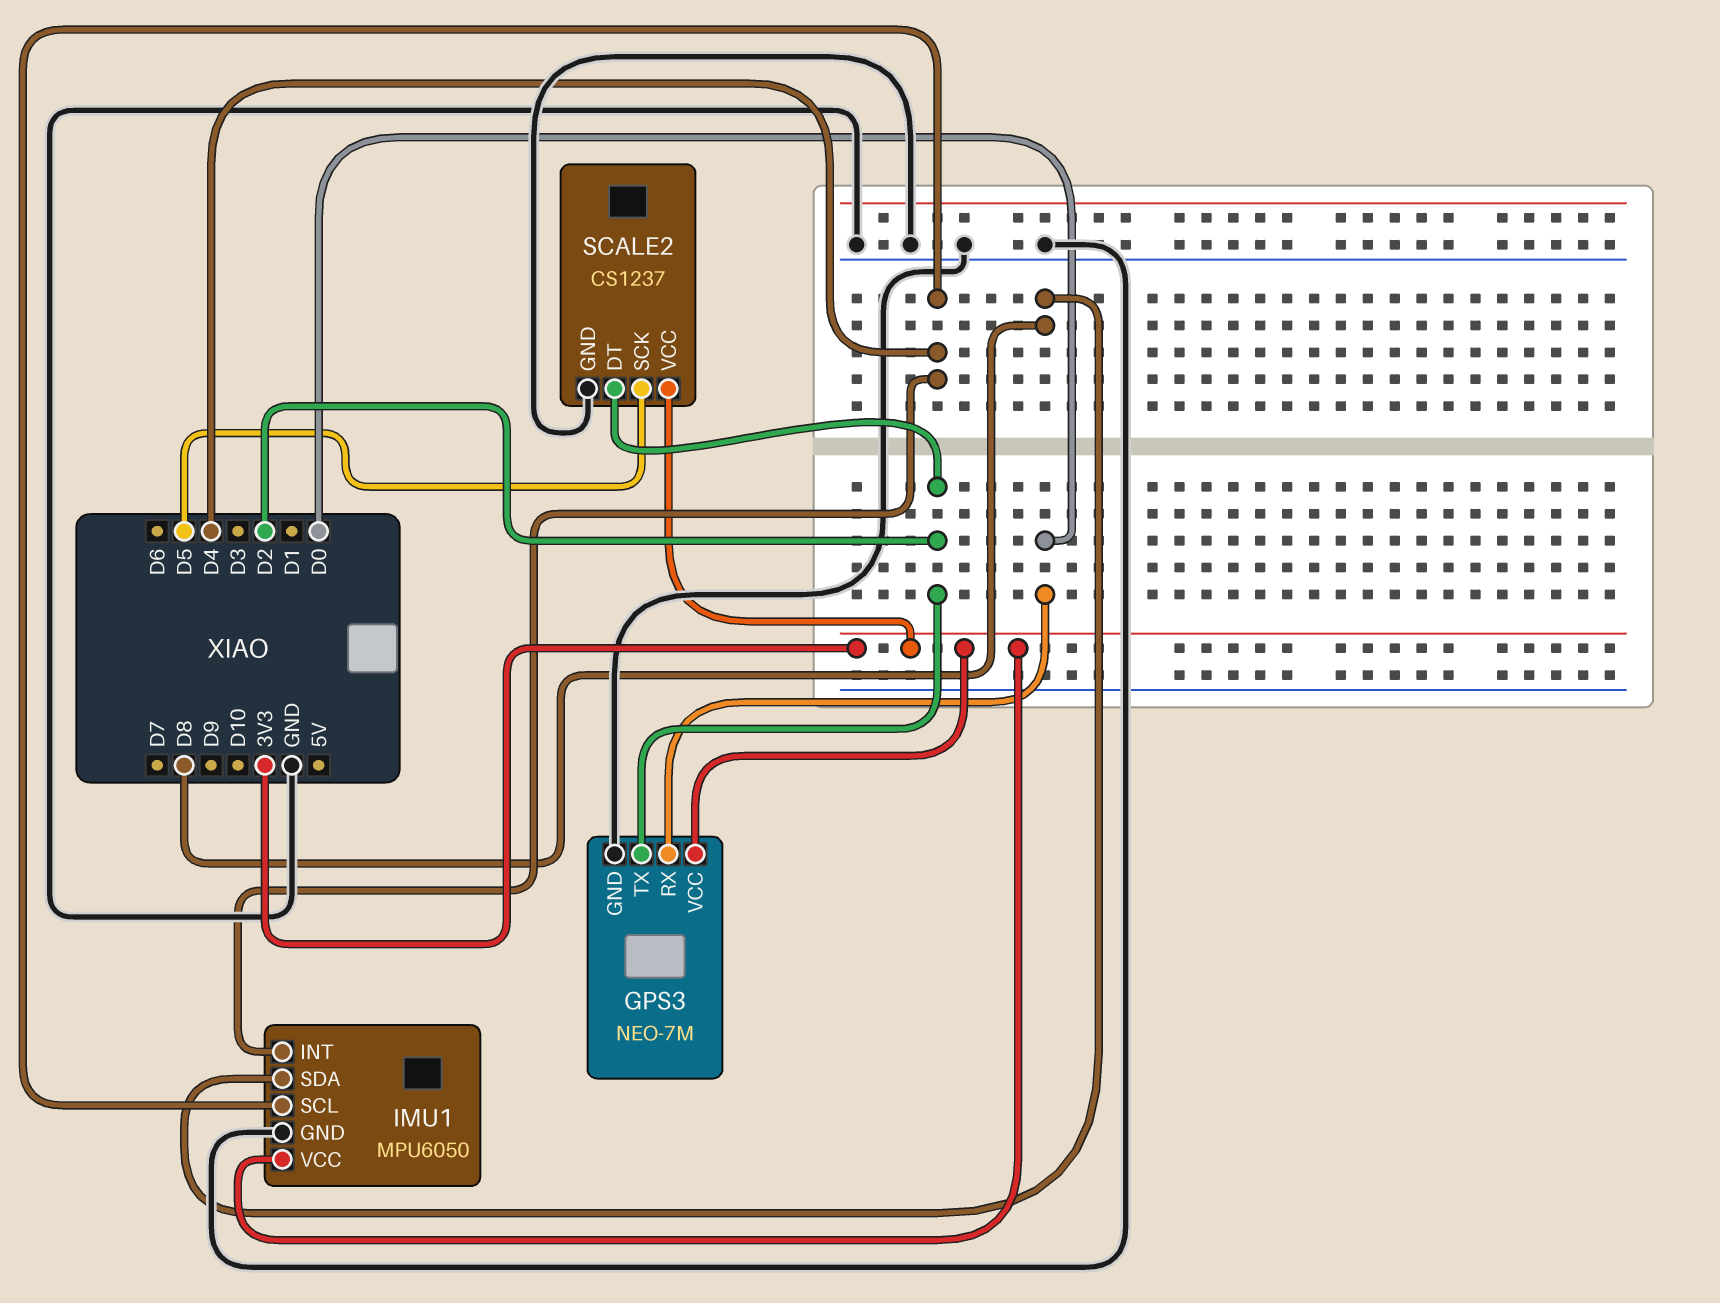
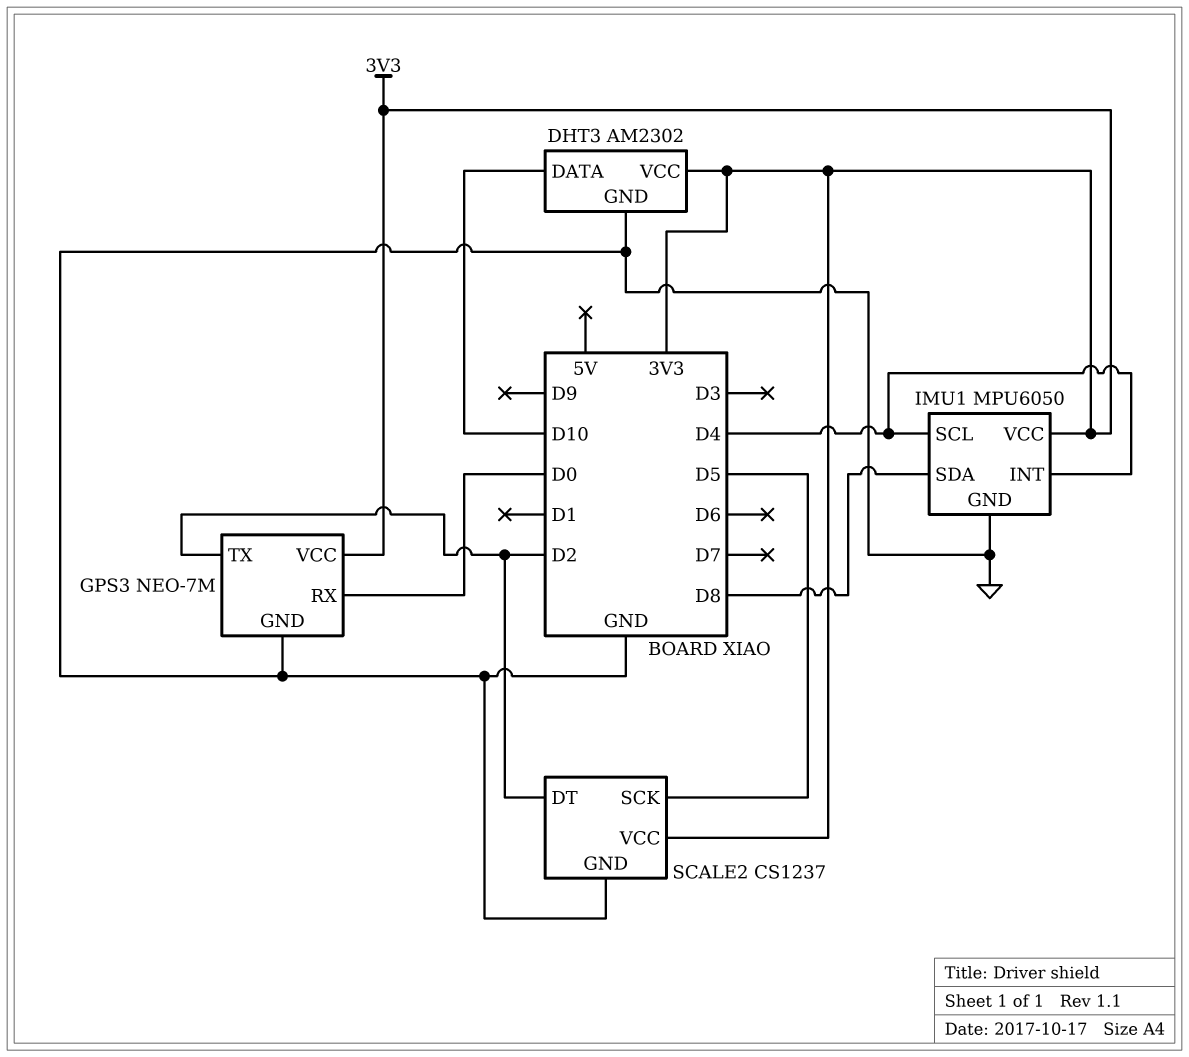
DHT3: none -> AM2302
DHT3 pin DATA: none -> D10
DHT3 pin GND: none -> GND
DHT3 pin VCC: none -> 3V3

